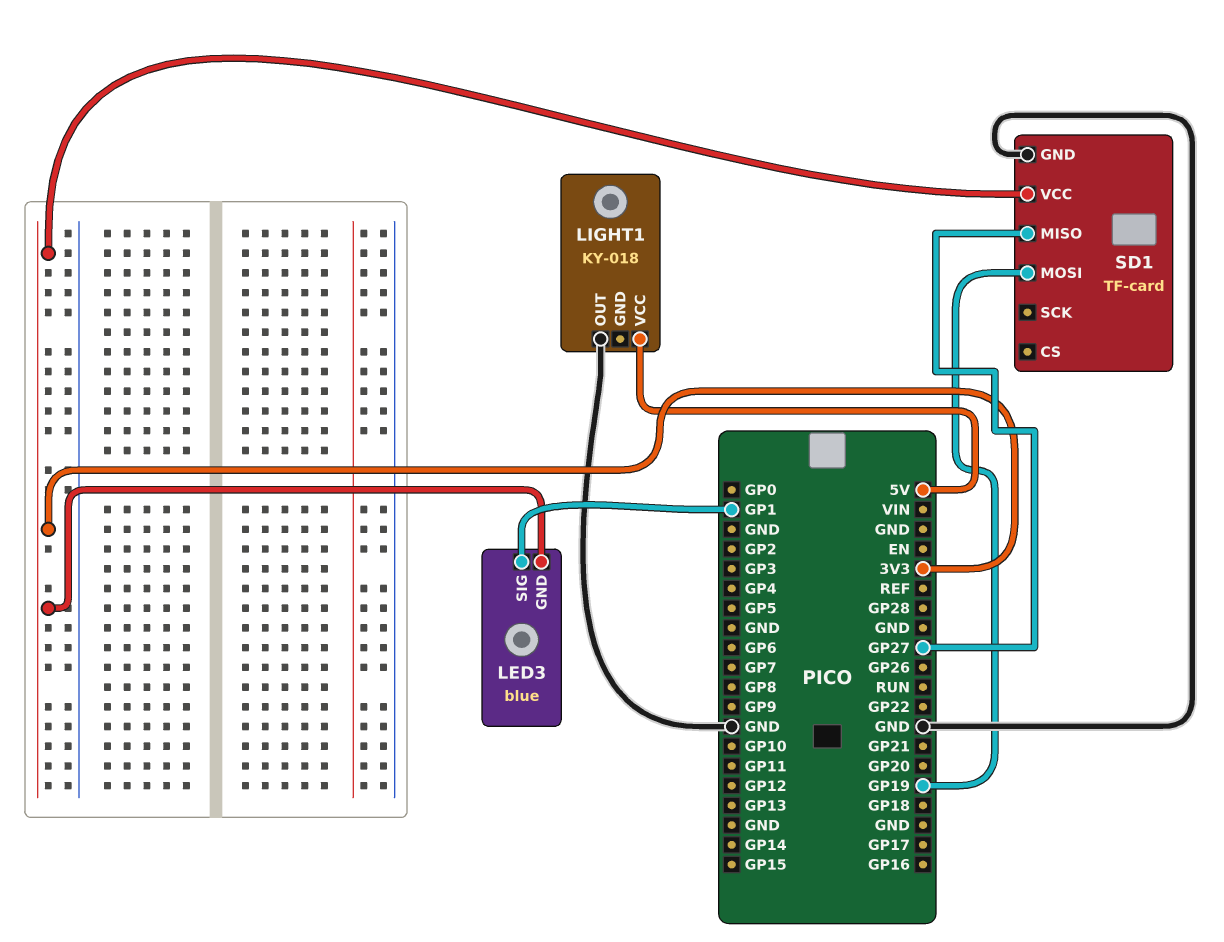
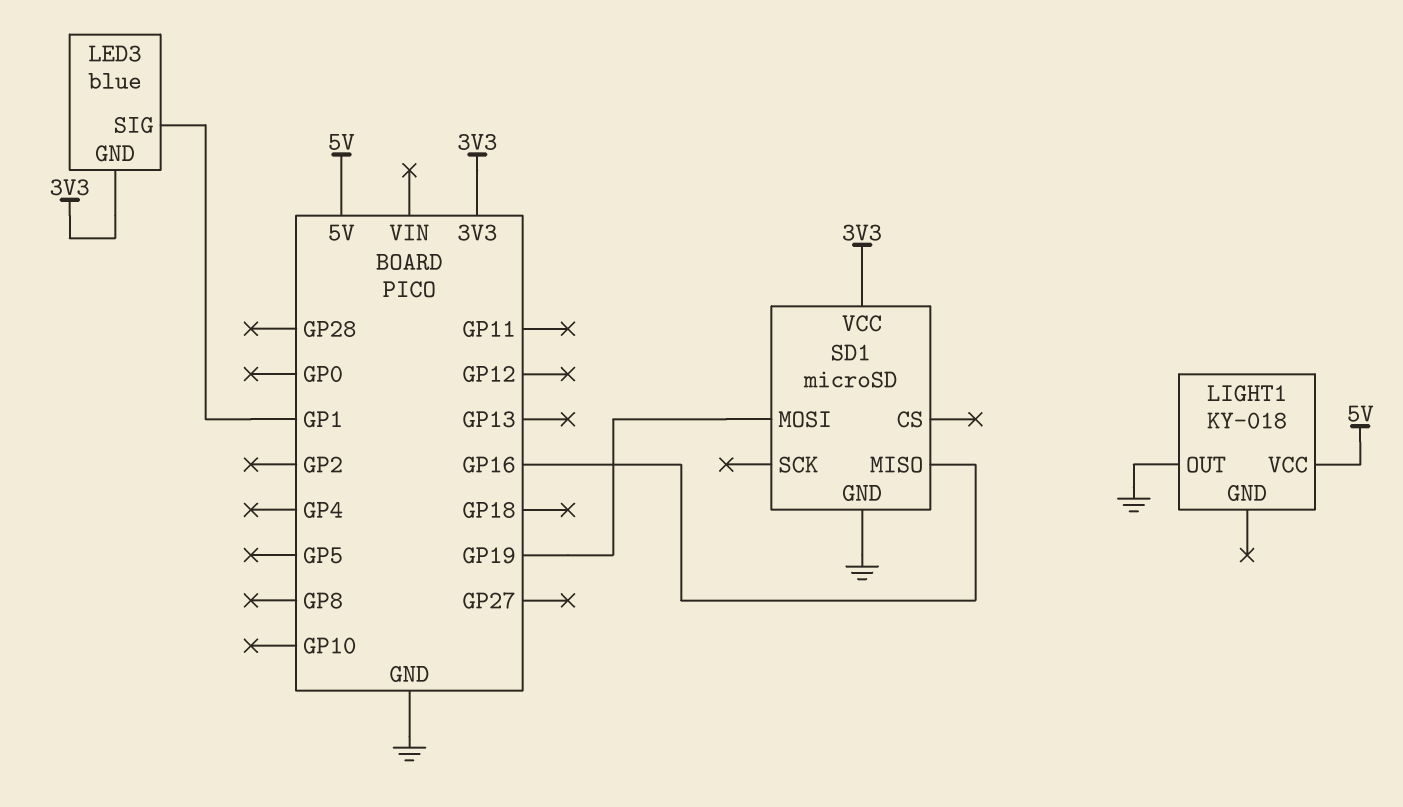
SD1: TF-card -> microSD
SD1 pin MISO: GP27 -> GP16

